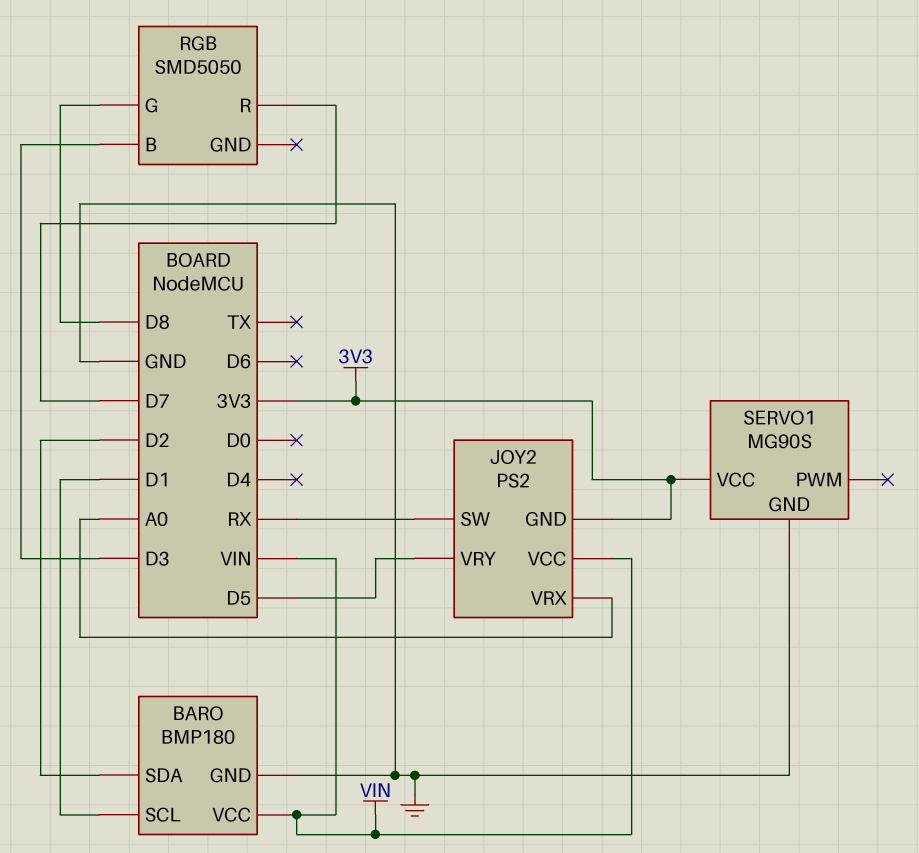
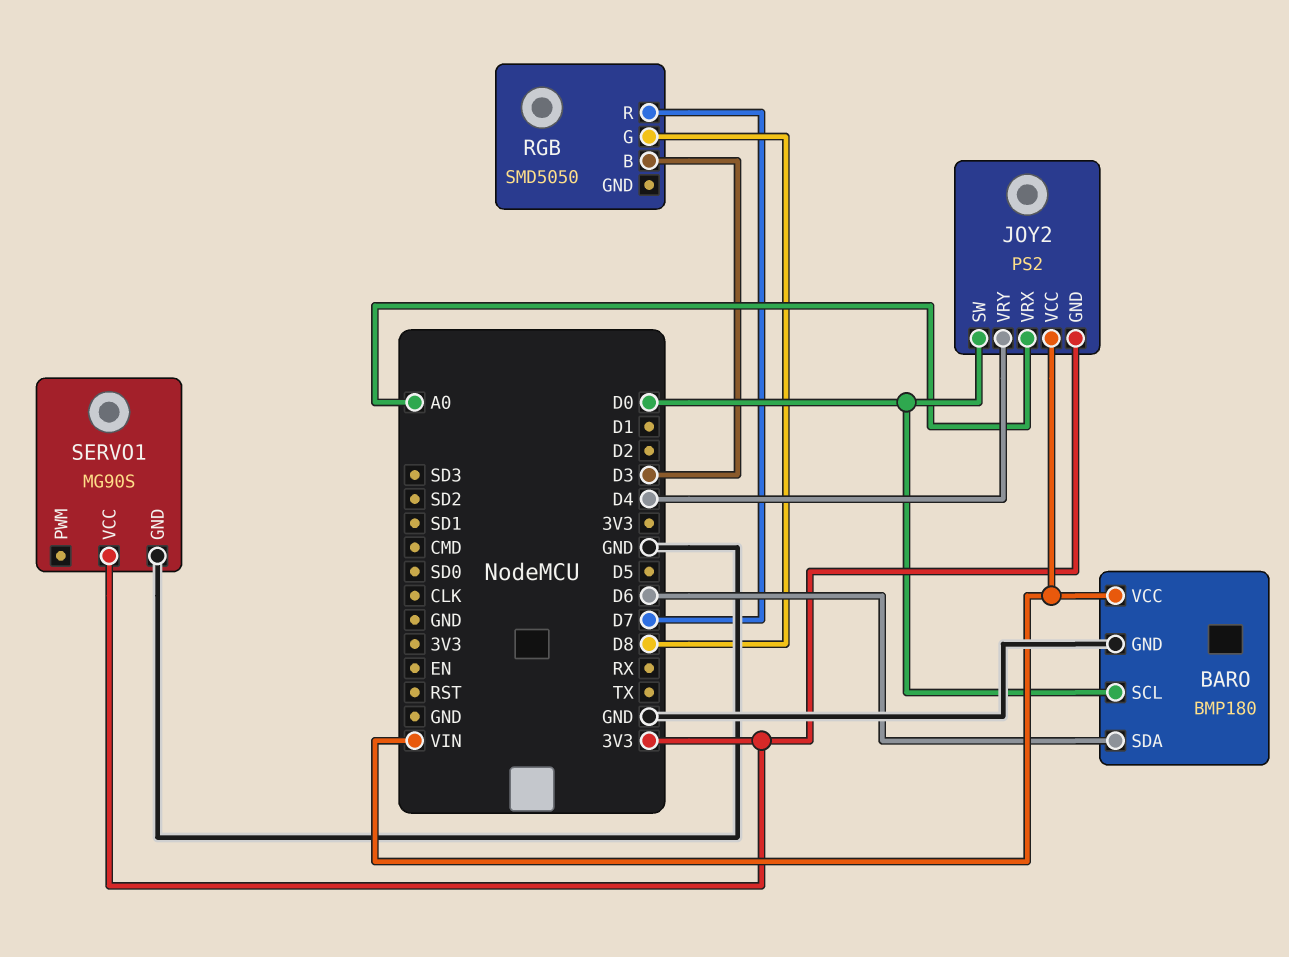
BARO pin SCL: D1 -> D0
BARO pin SDA: D2 -> D6
JOY2 pin SW: RX -> D0
JOY2 pin VRY: D5 -> D4

